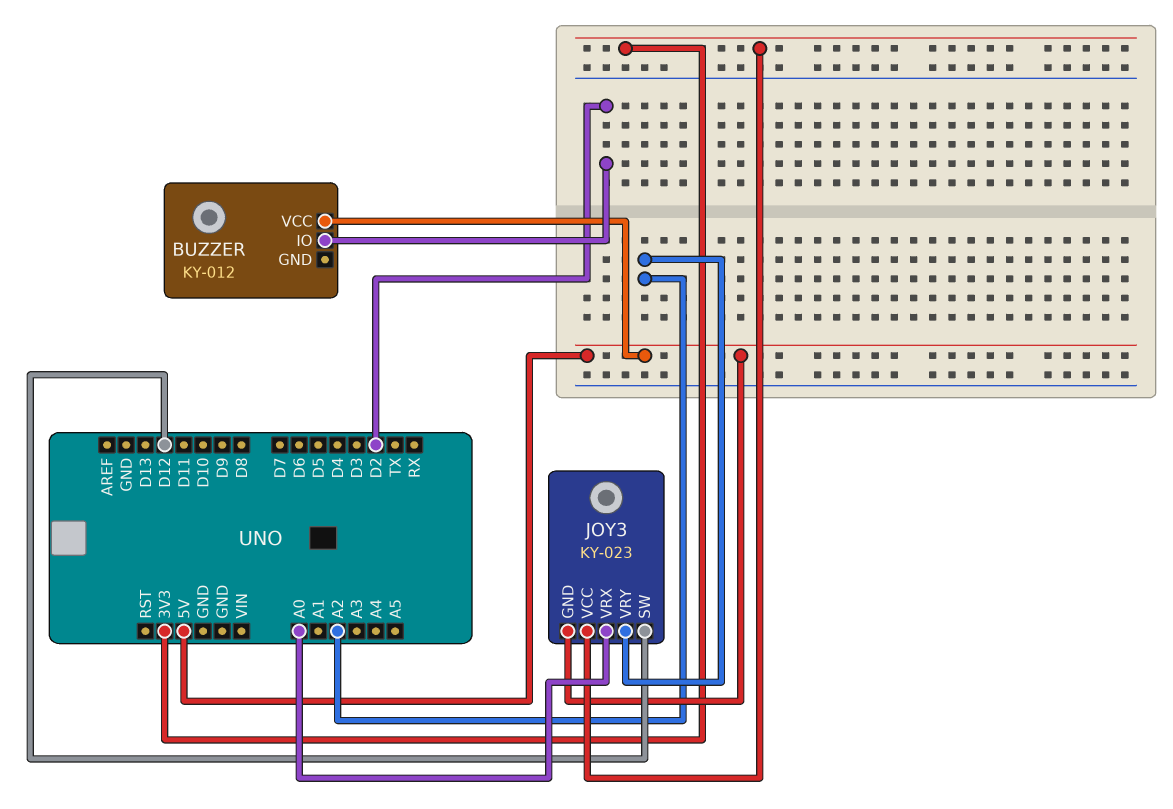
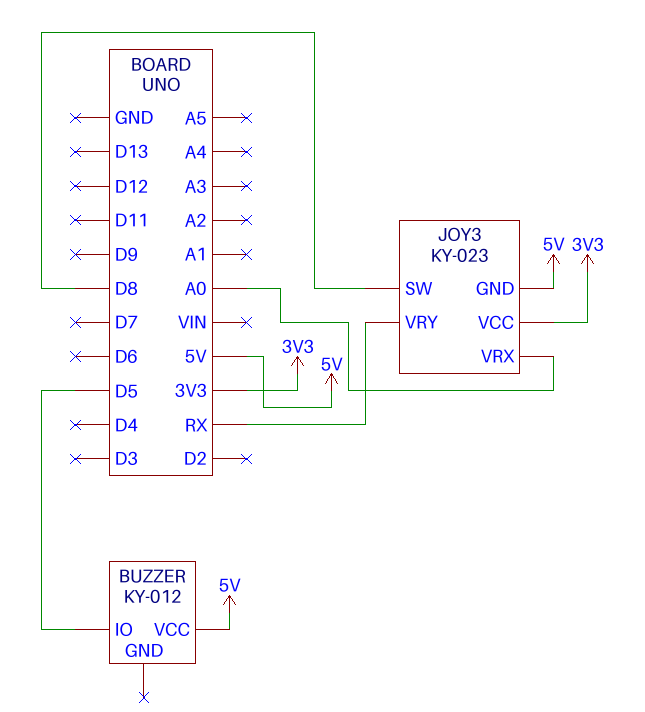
BUZZER pin IO: D2 -> D5
JOY3 pin SW: D12 -> D8
JOY3 pin VRY: A2 -> RX

